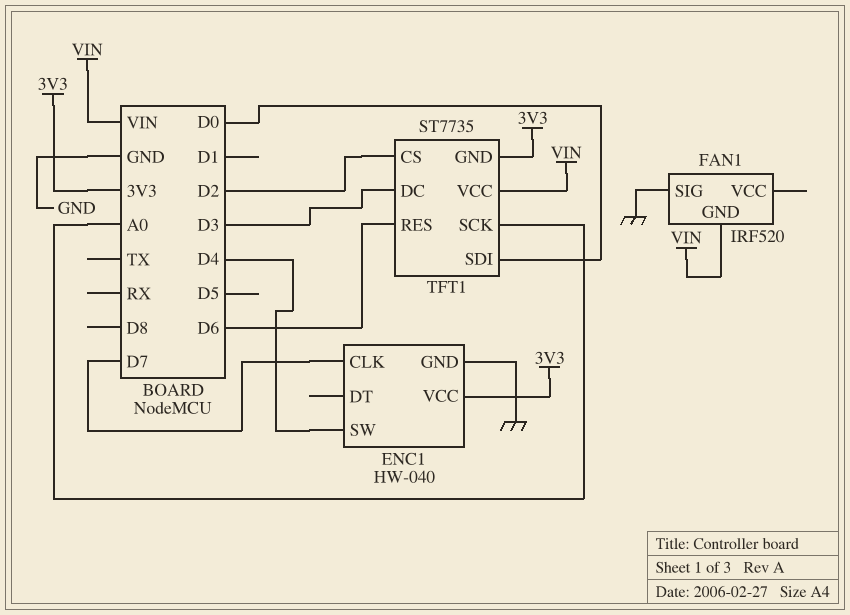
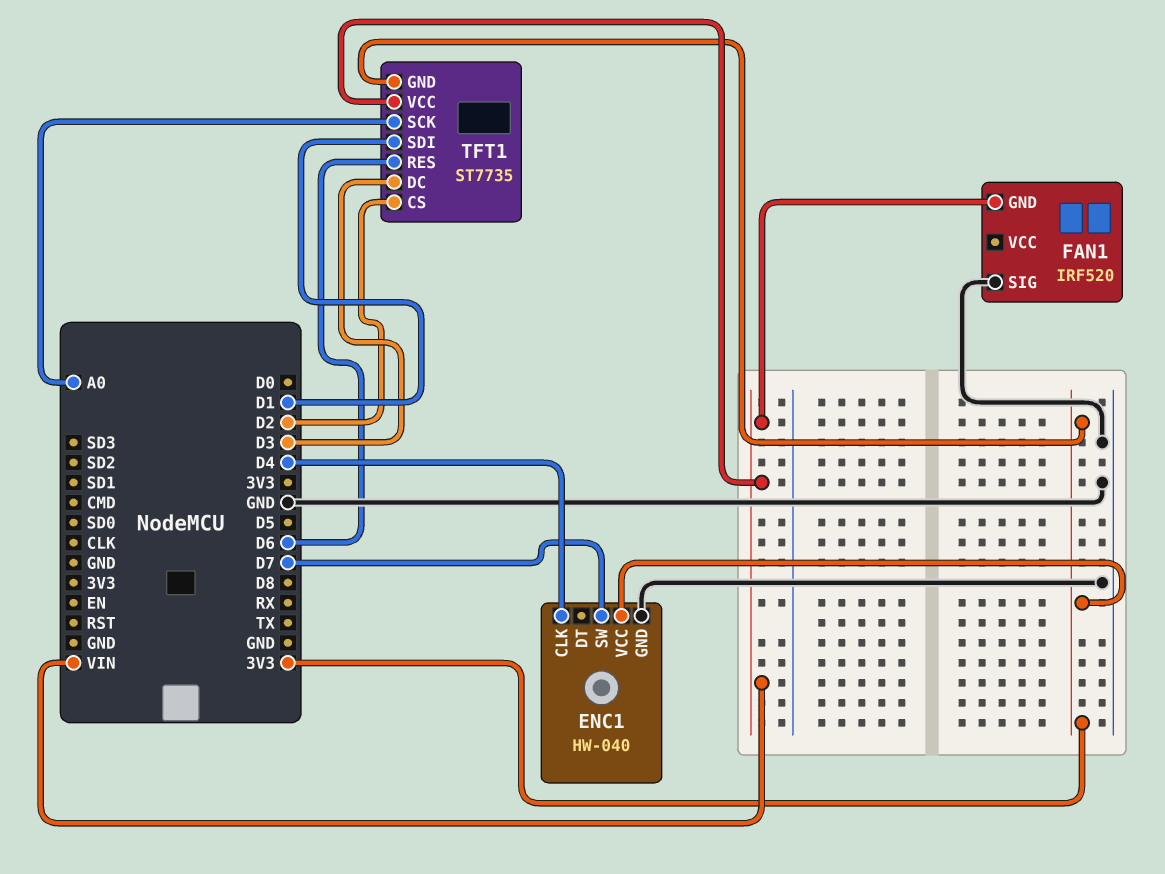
ENC1 pin CLK: D7 -> D4
ENC1 pin SW: D4 -> D7
TFT1 pin SDI: D0 -> D1

